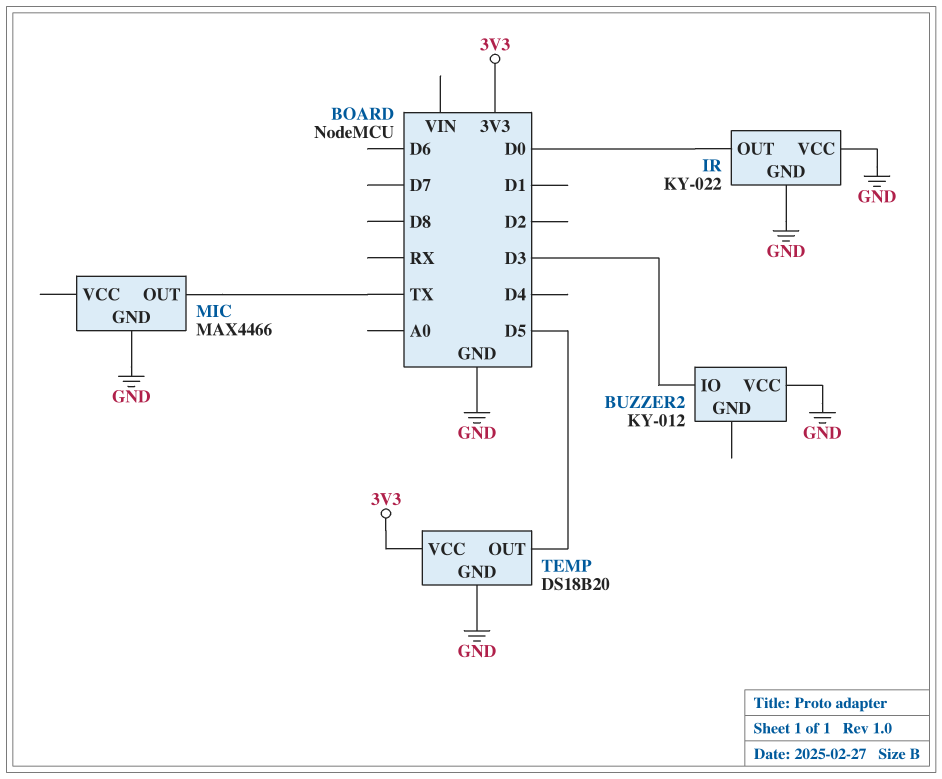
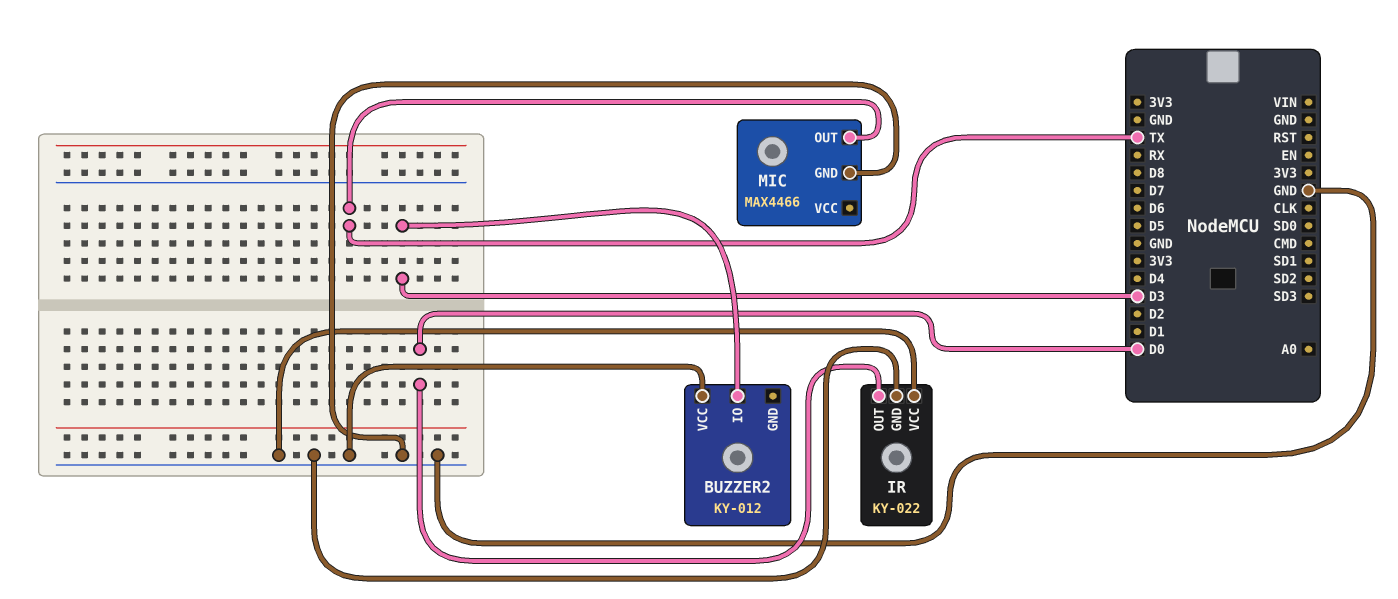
TEMP: DS18B20 -> none
TEMP pin GND: GND -> none
TEMP pin OUT: D5 -> none
TEMP pin VCC: 3V3 -> none

